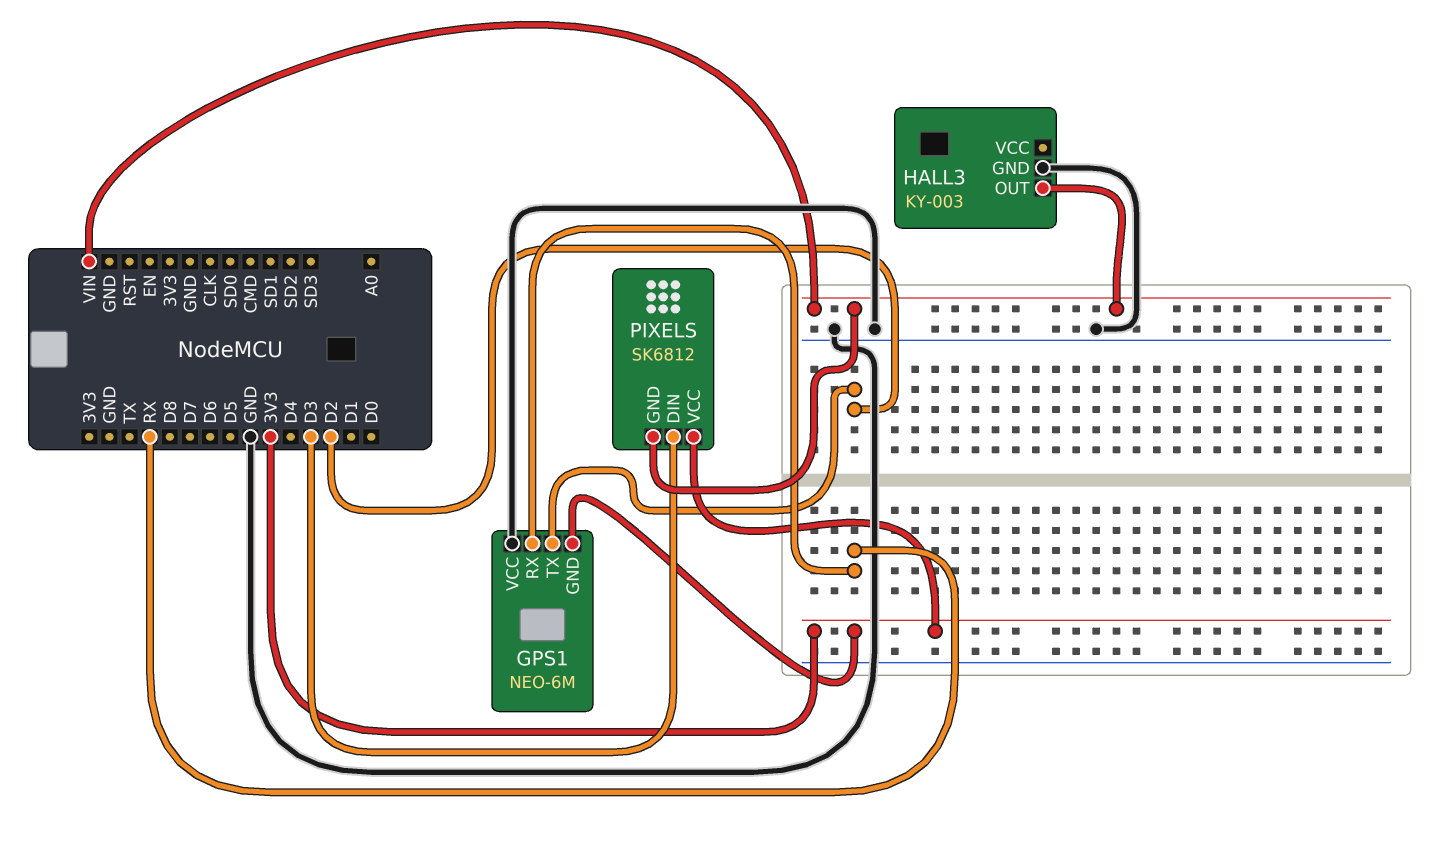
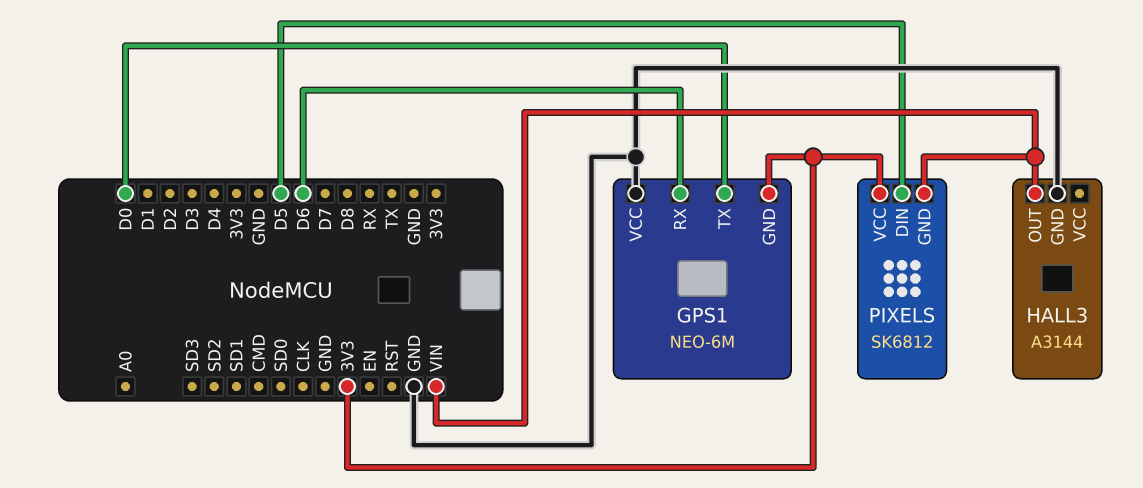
GPS1 pin RX: RX -> D6
GPS1 pin TX: D2 -> D0
HALL3: KY-003 -> A3144
PIXELS pin DIN: D3 -> D5

